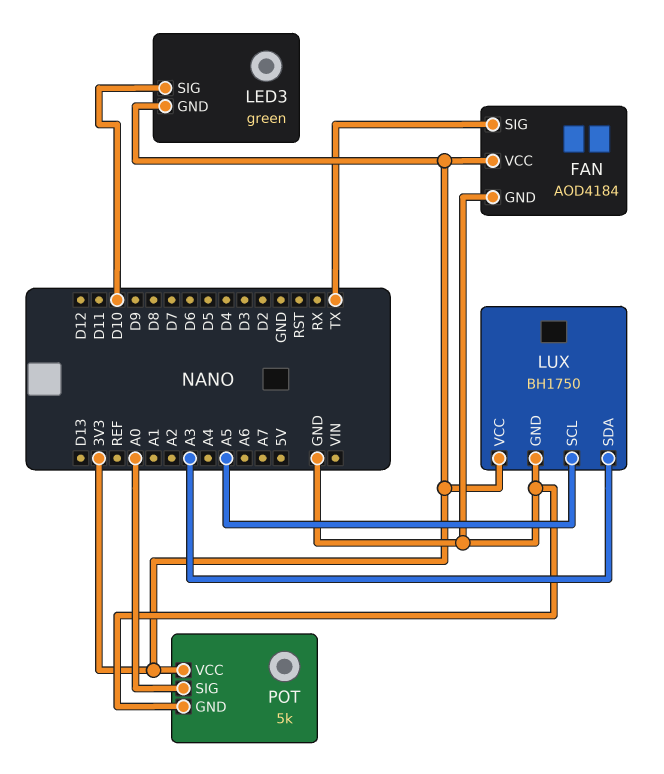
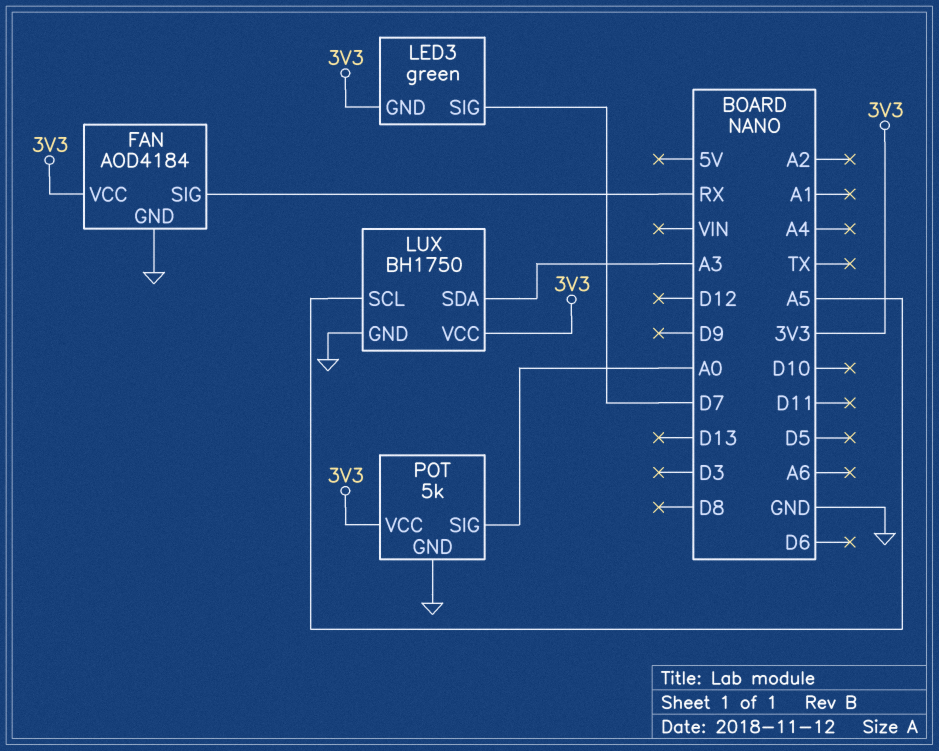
FAN pin SIG: TX -> RX
LED3 pin SIG: D10 -> D7

